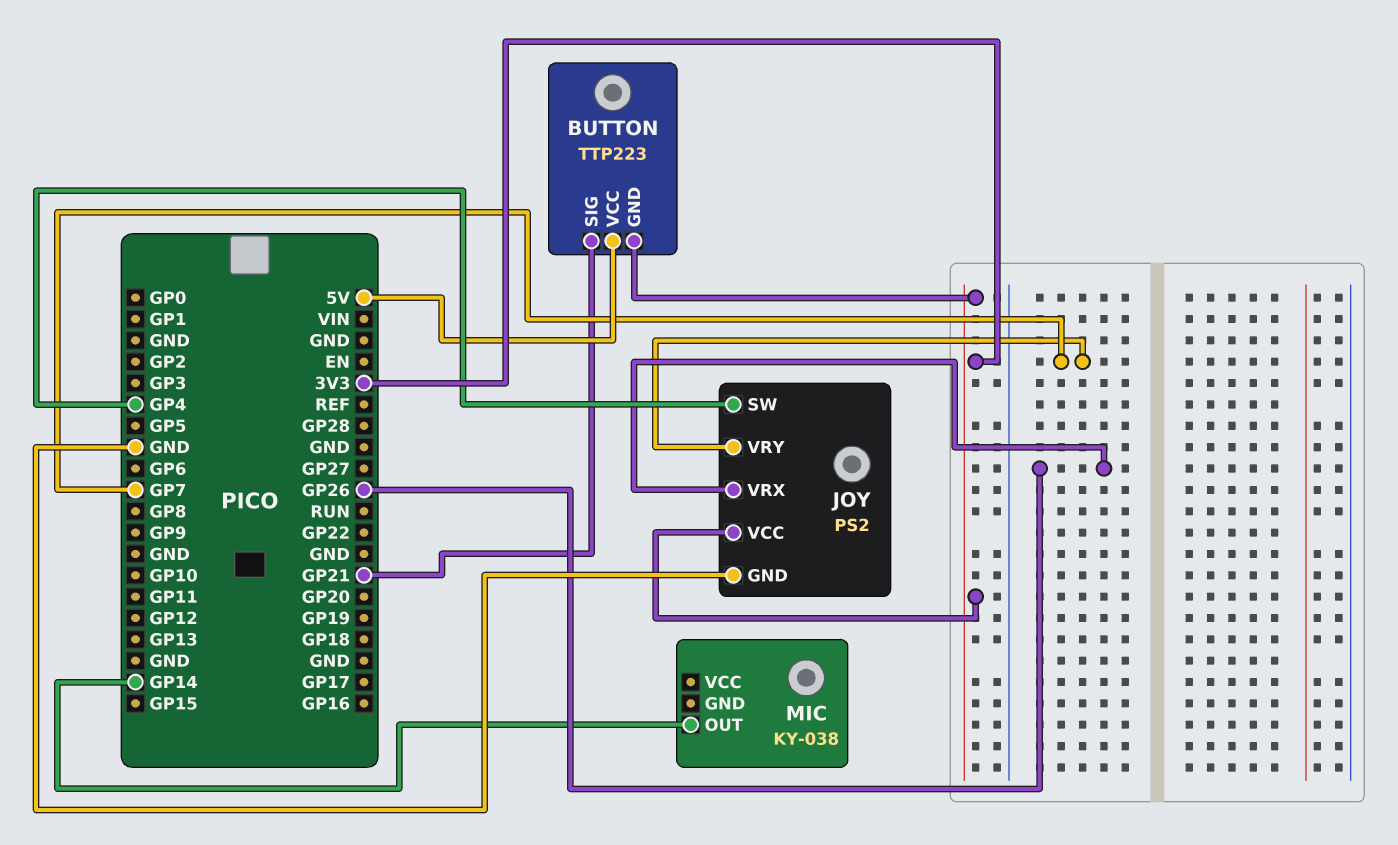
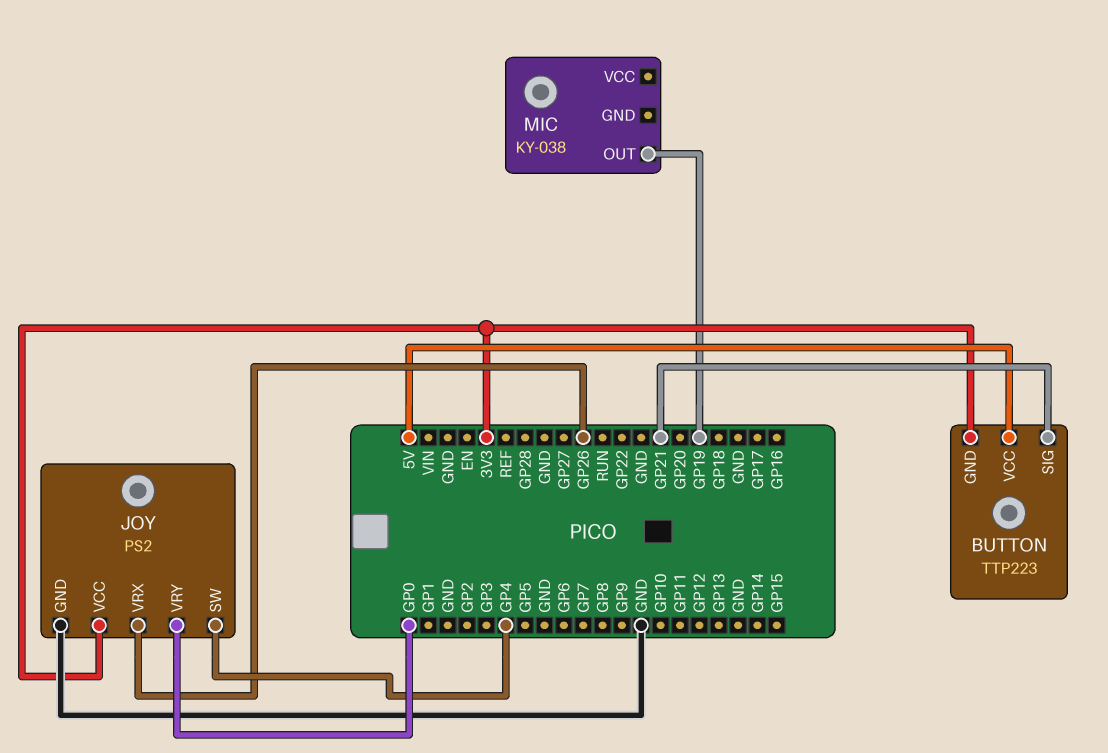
JOY pin VRY: GP7 -> GP0
MIC pin OUT: GP14 -> GP19

